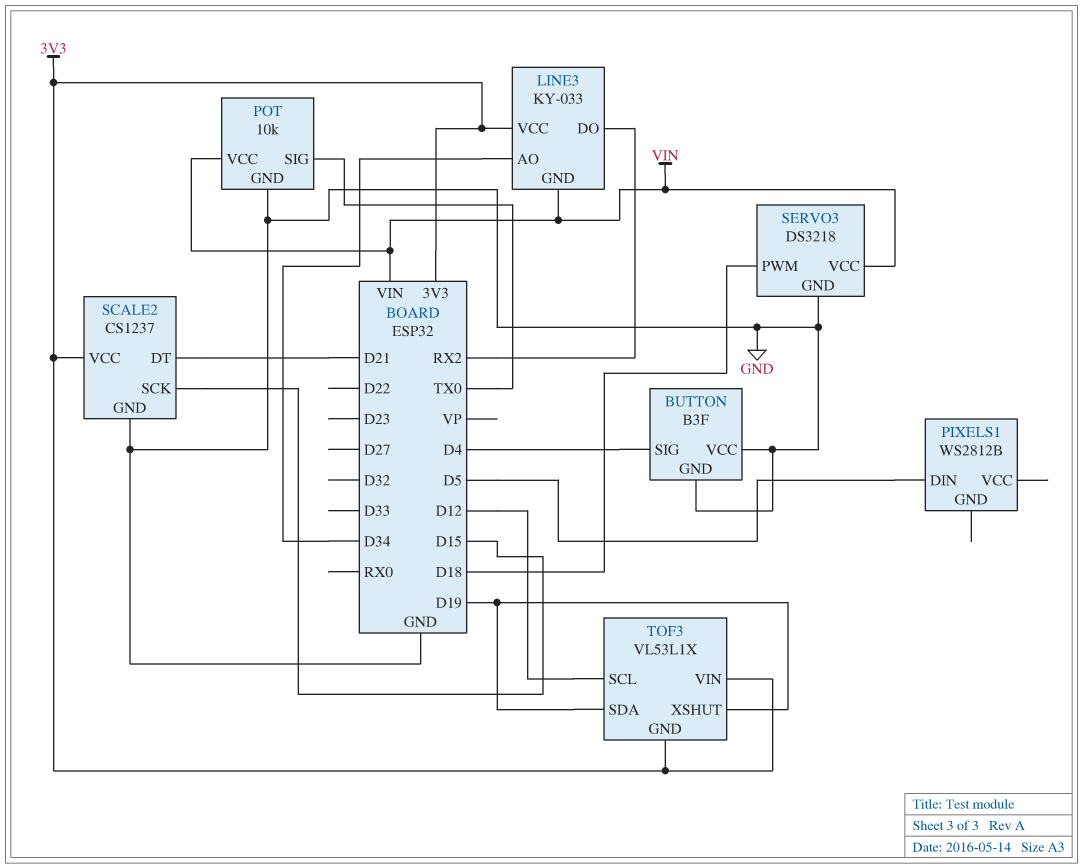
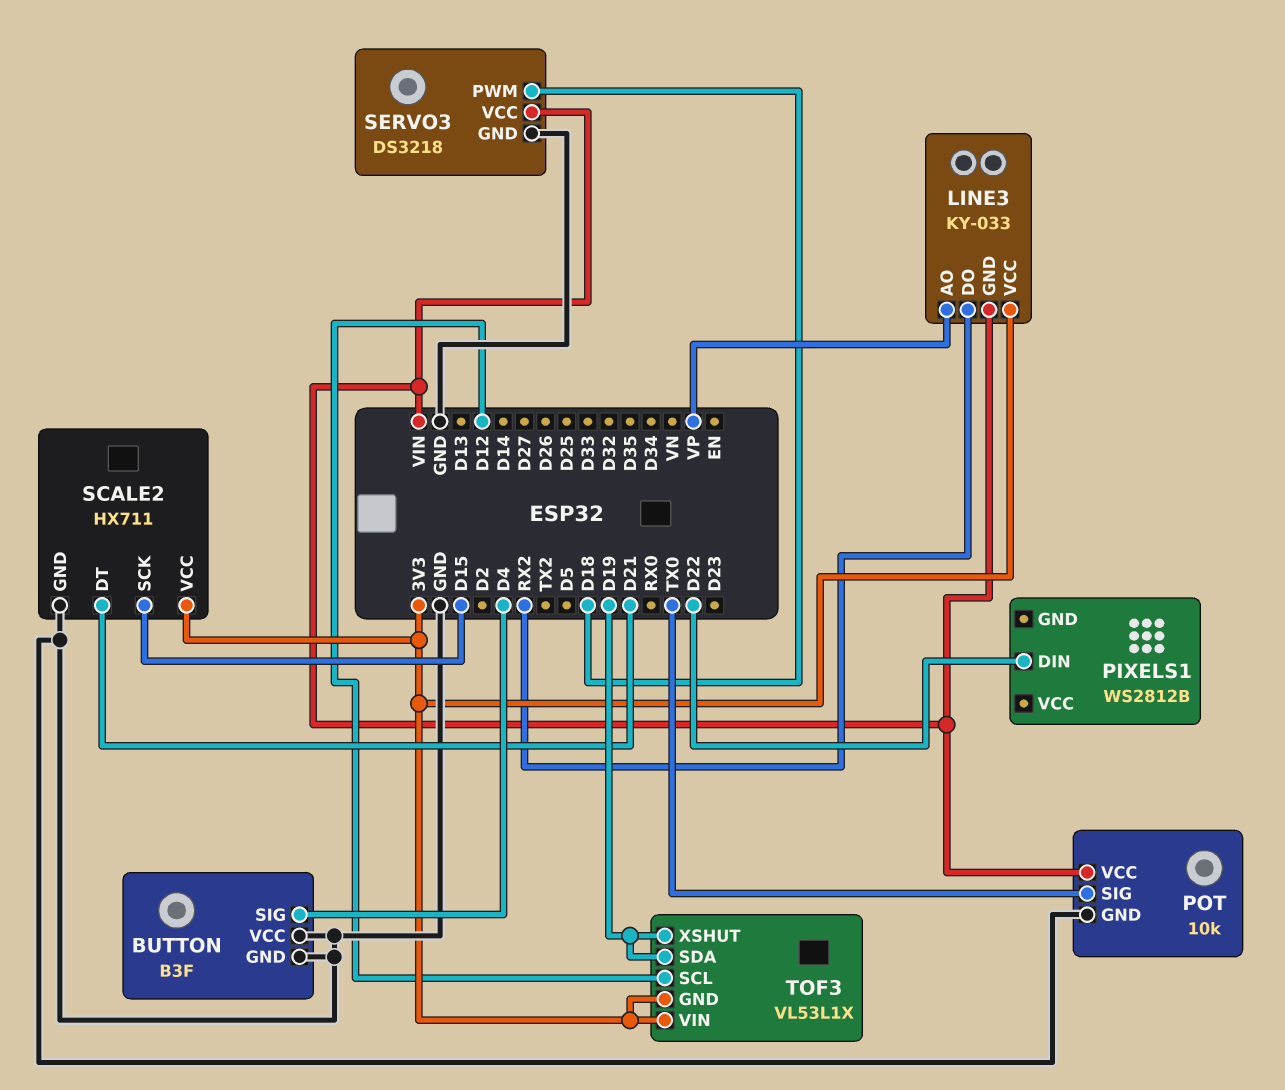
LINE3 pin AO: D34 -> VP
PIXELS1 pin DIN: D5 -> D22
SCALE2: CS1237 -> HX711

